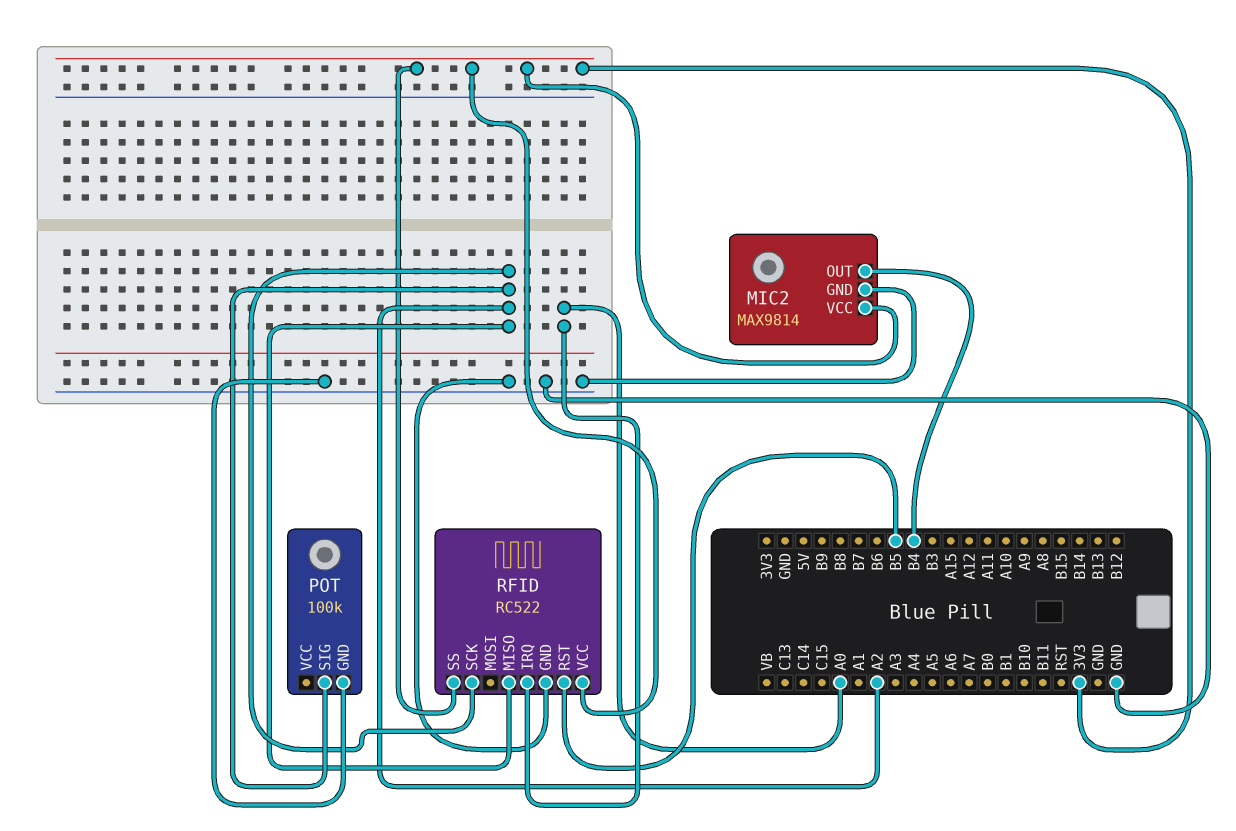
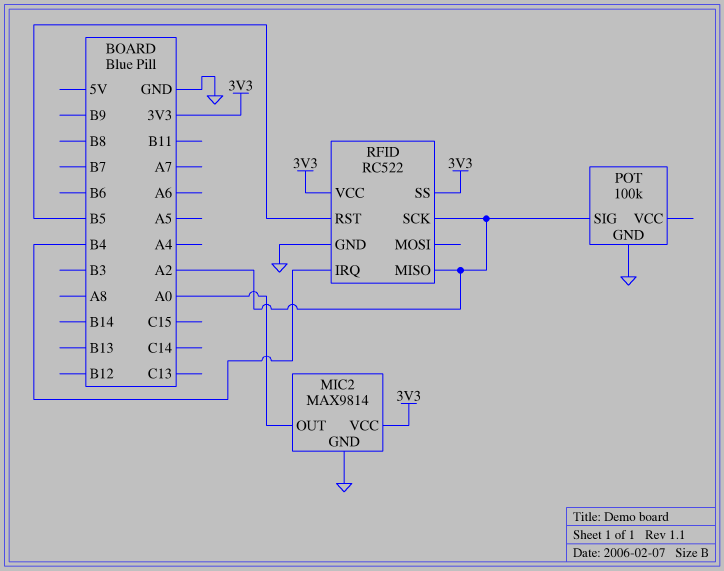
MIC2 pin OUT: B4 -> A0
RFID pin IRQ: A0 -> B4

